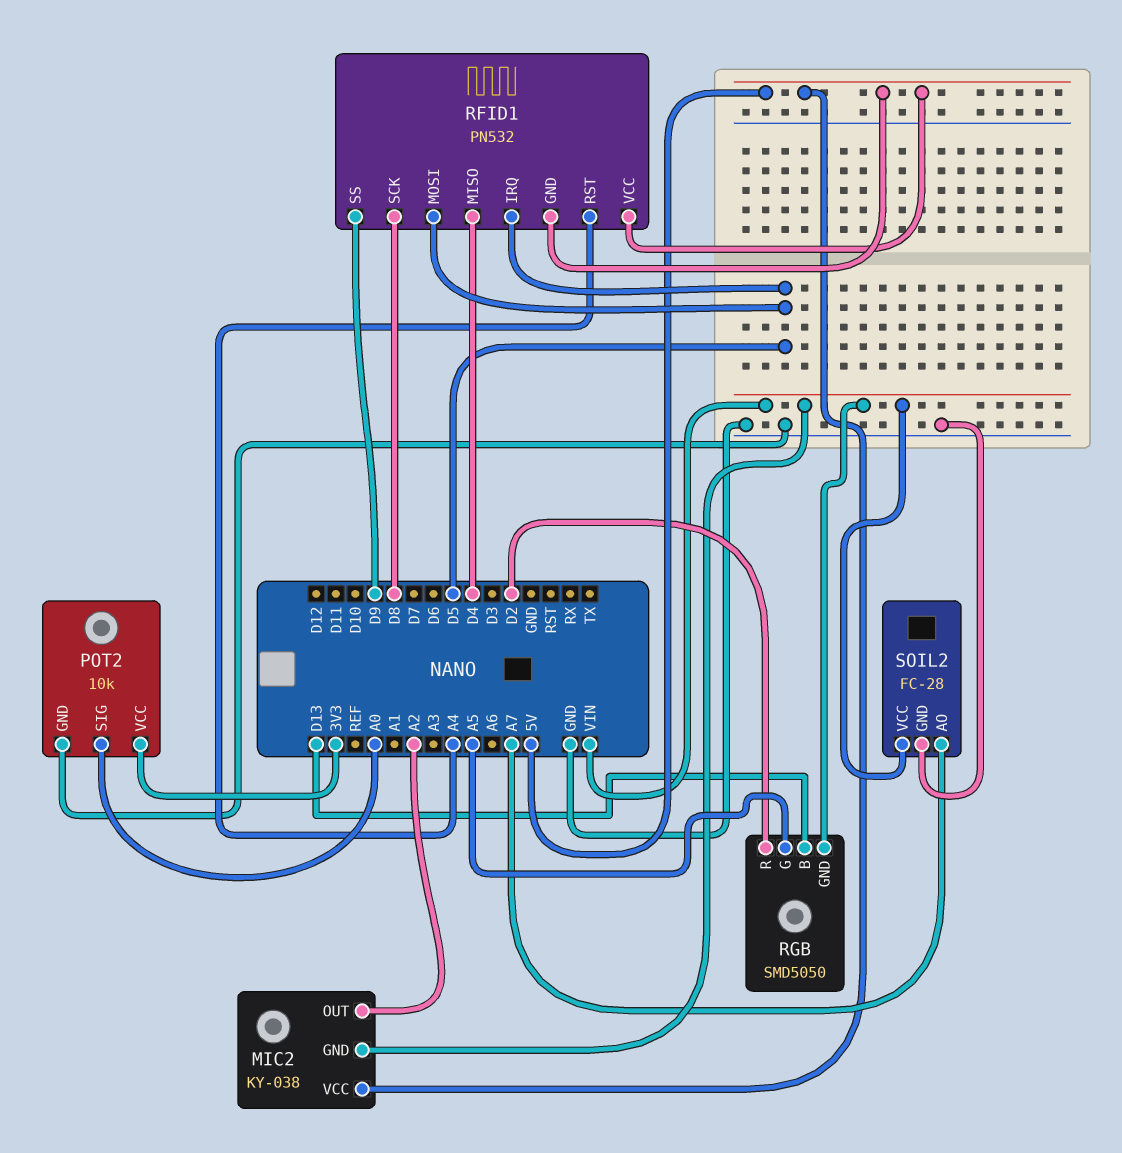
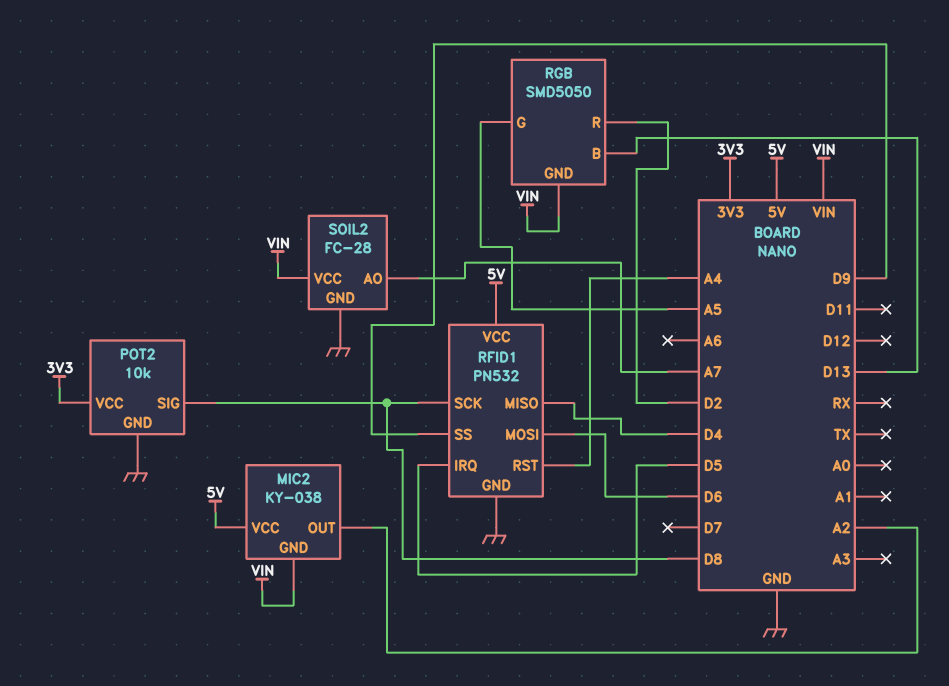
POT2 pin SIG: A0 -> D8
RFID1 pin GND: 5V -> GND
RFID1 pin MOSI: D5 -> D6

